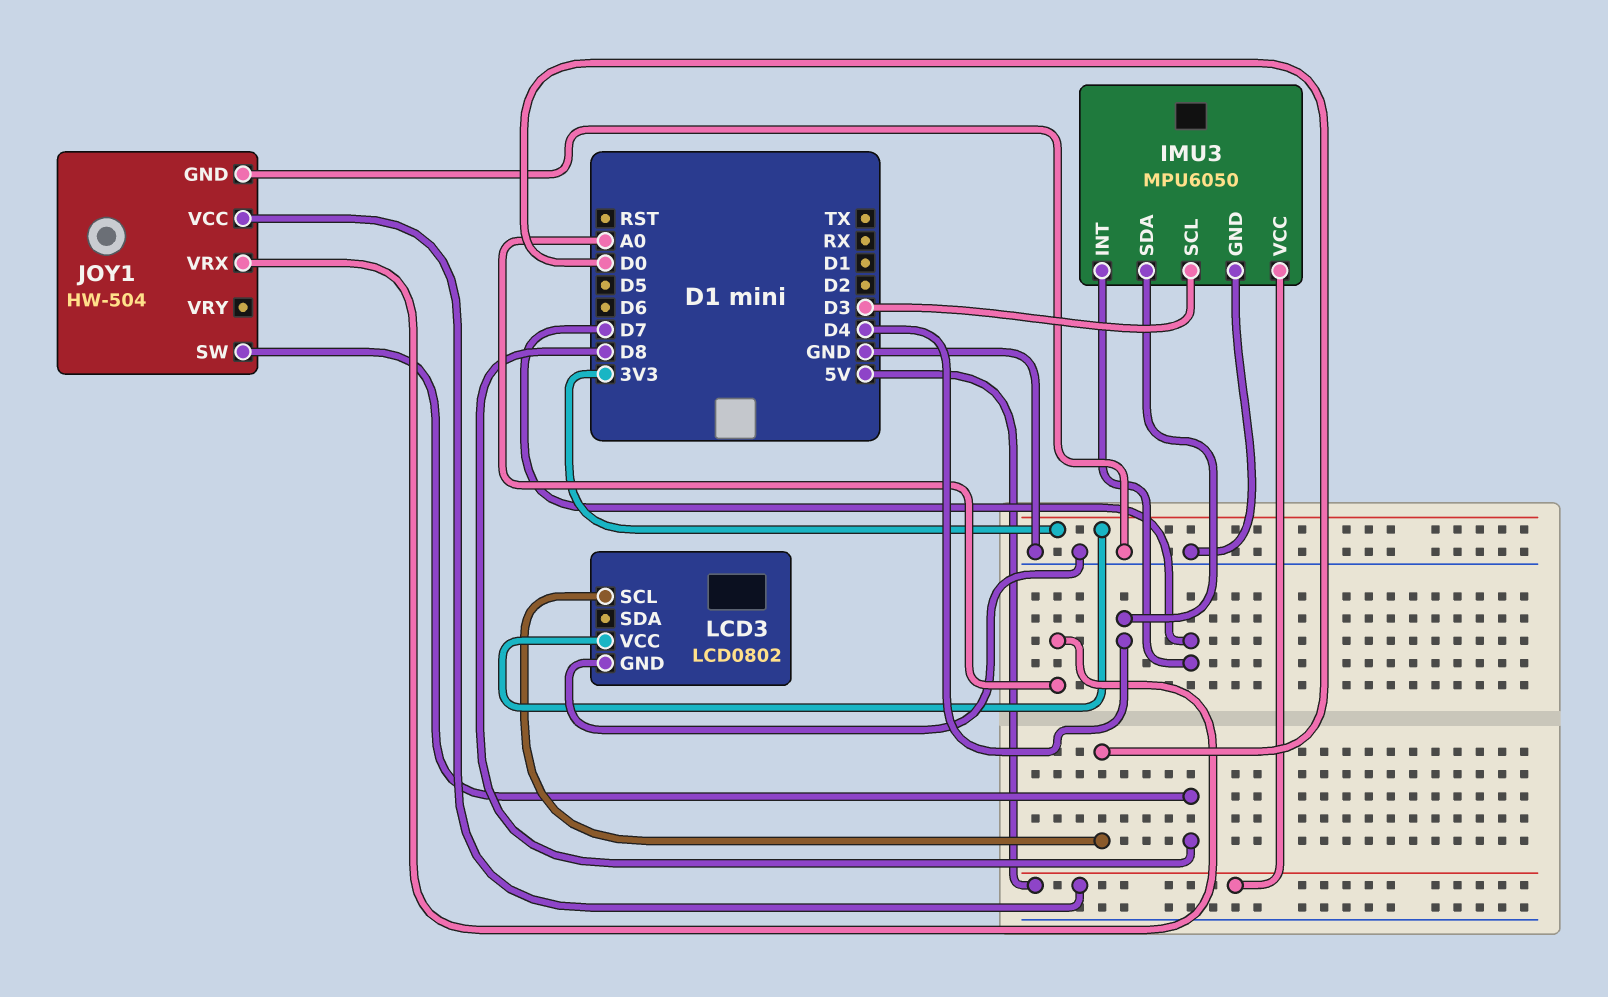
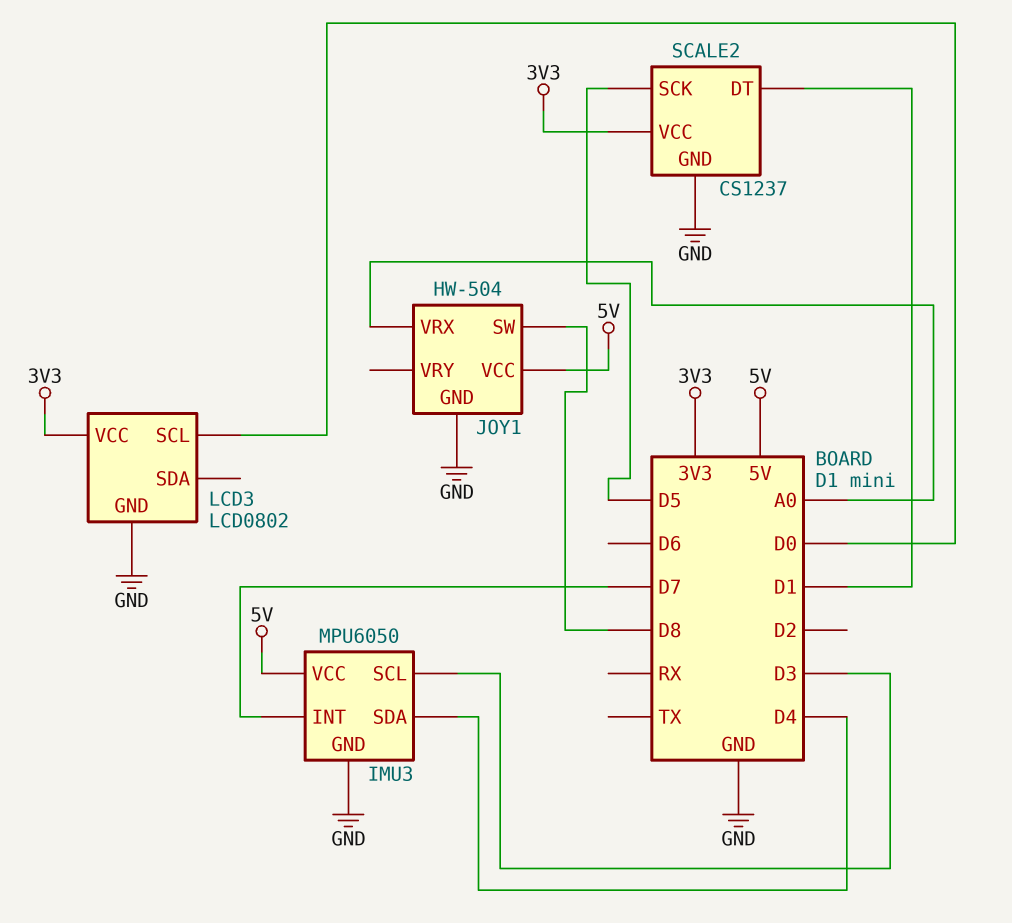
SCALE2: none -> CS1237
SCALE2 pin DT: none -> D1
SCALE2 pin GND: none -> GND
SCALE2 pin SCK: none -> D5
SCALE2 pin VCC: none -> 3V3

